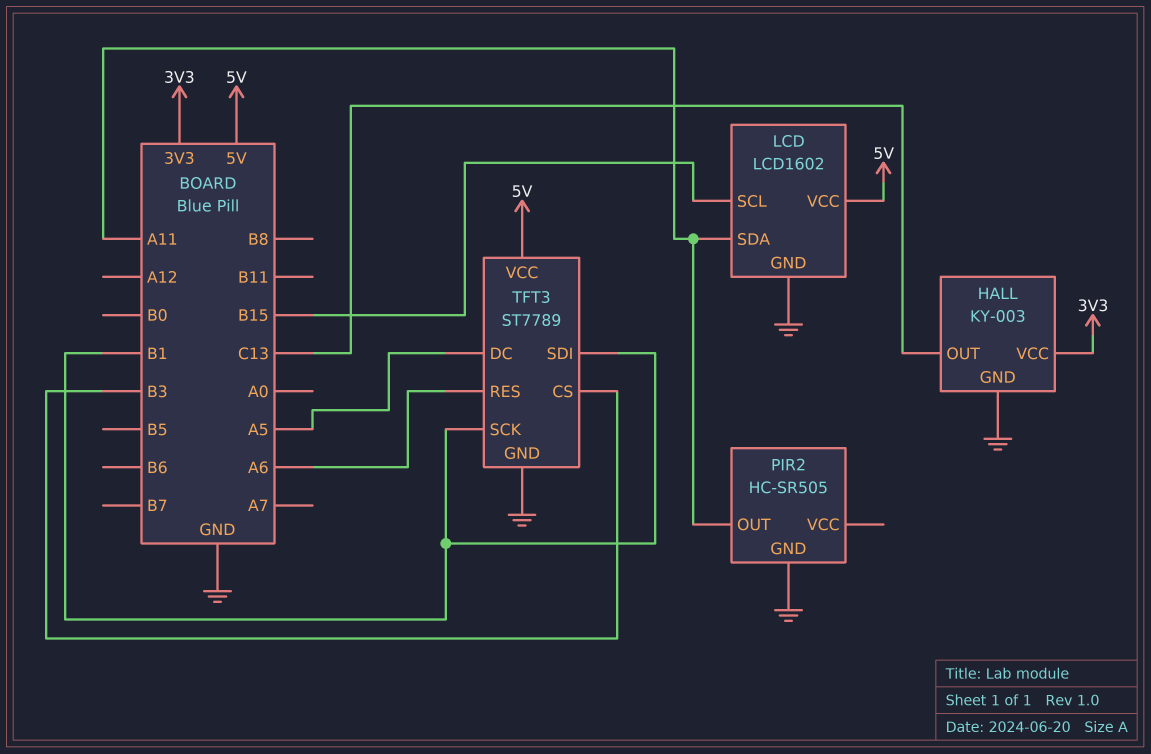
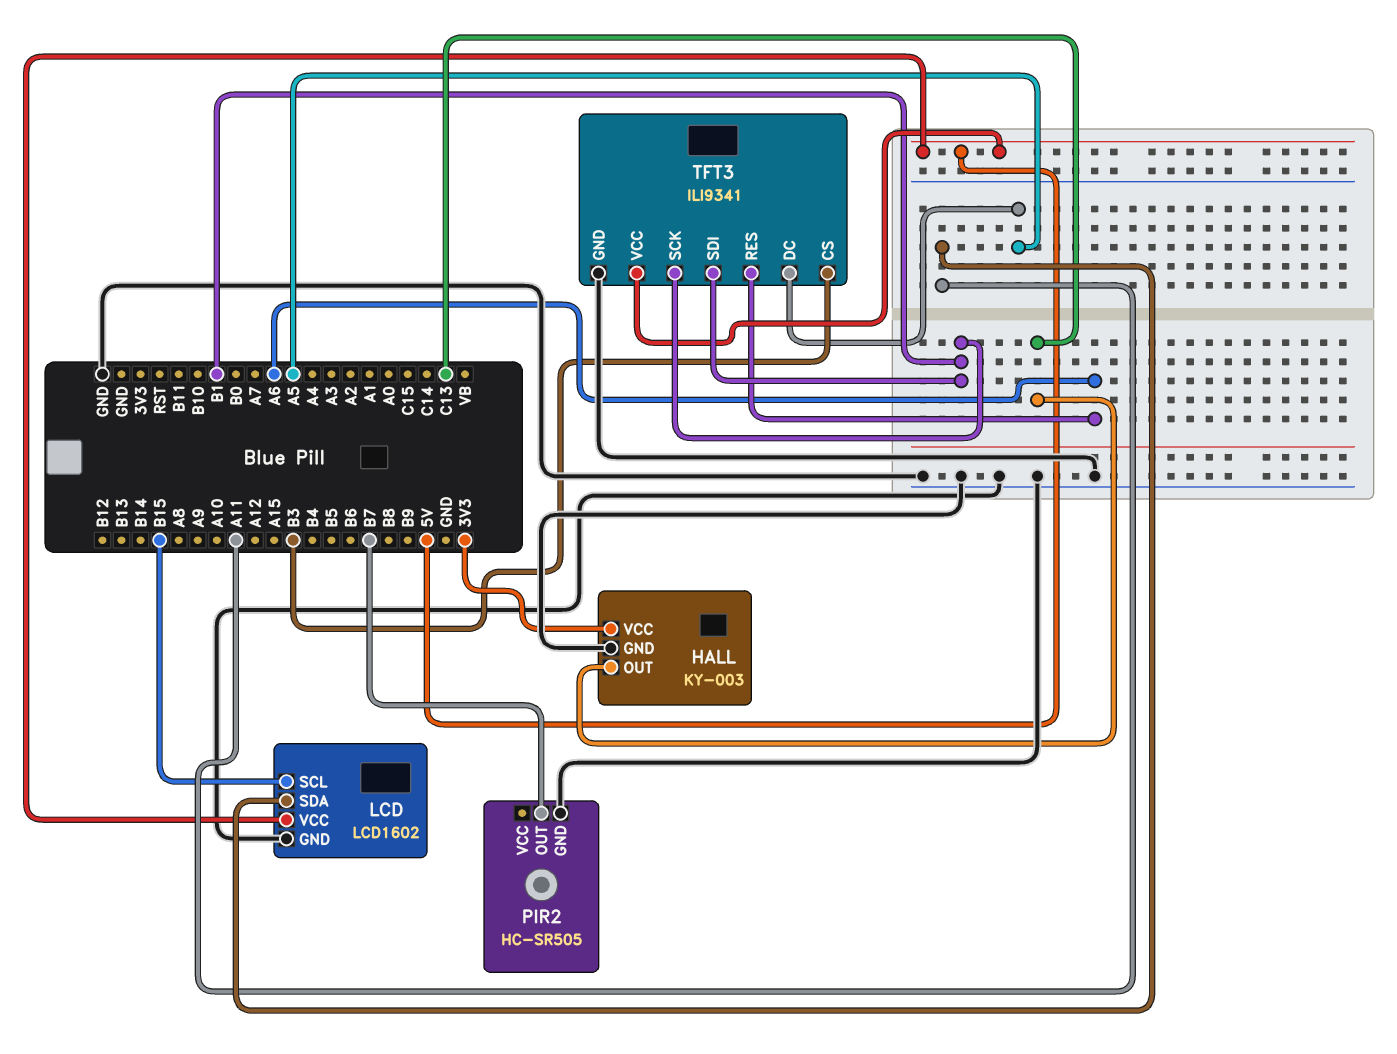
PIR2 pin OUT: A11 -> B7
TFT3: ST7789 -> ILI9341

